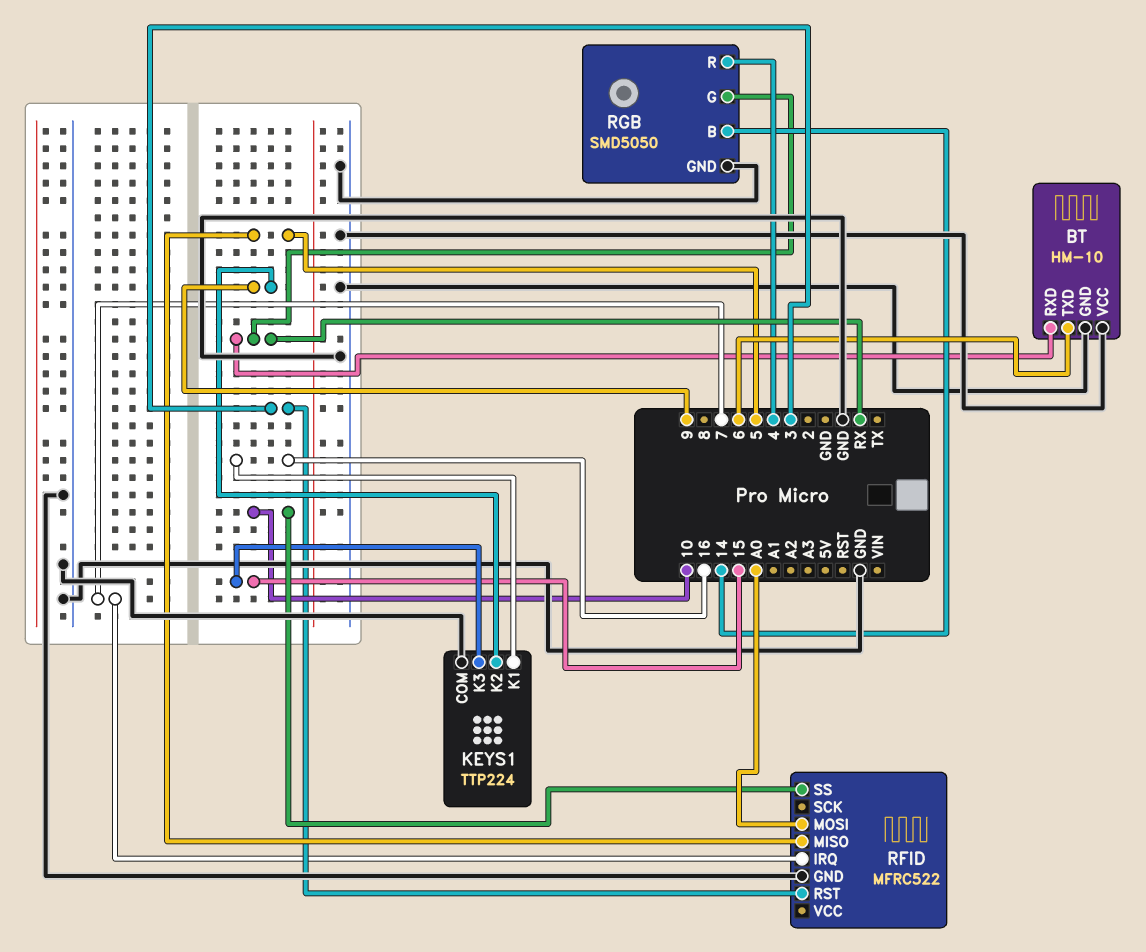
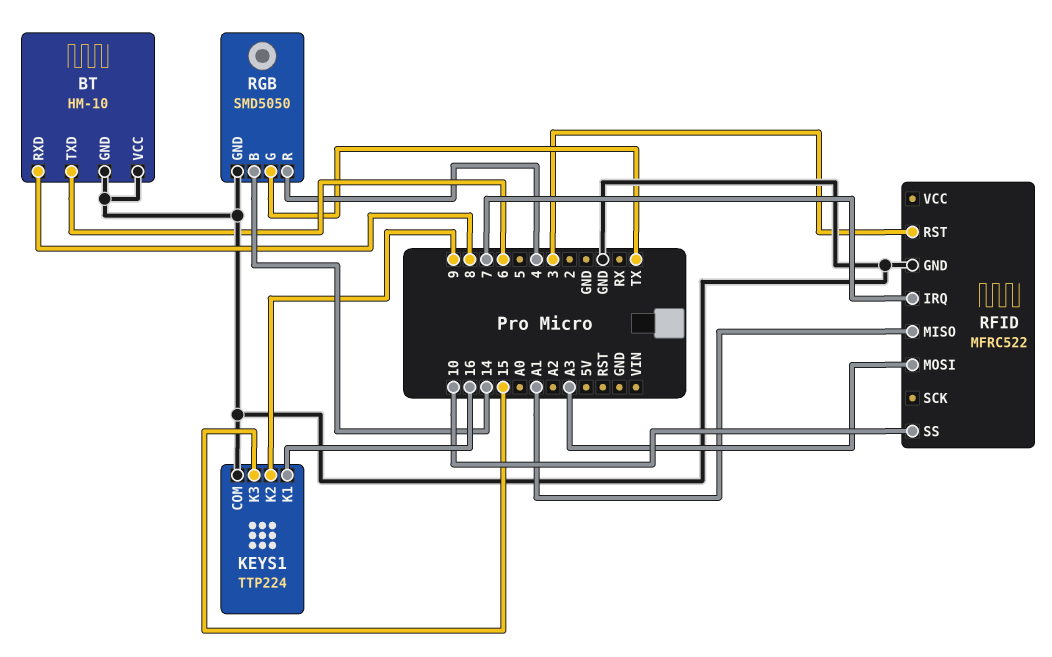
BT pin RXD: RX -> 8
RFID pin MISO: 5 -> A1
RFID pin MOSI: A0 -> A3
RGB pin G: RX -> TX

